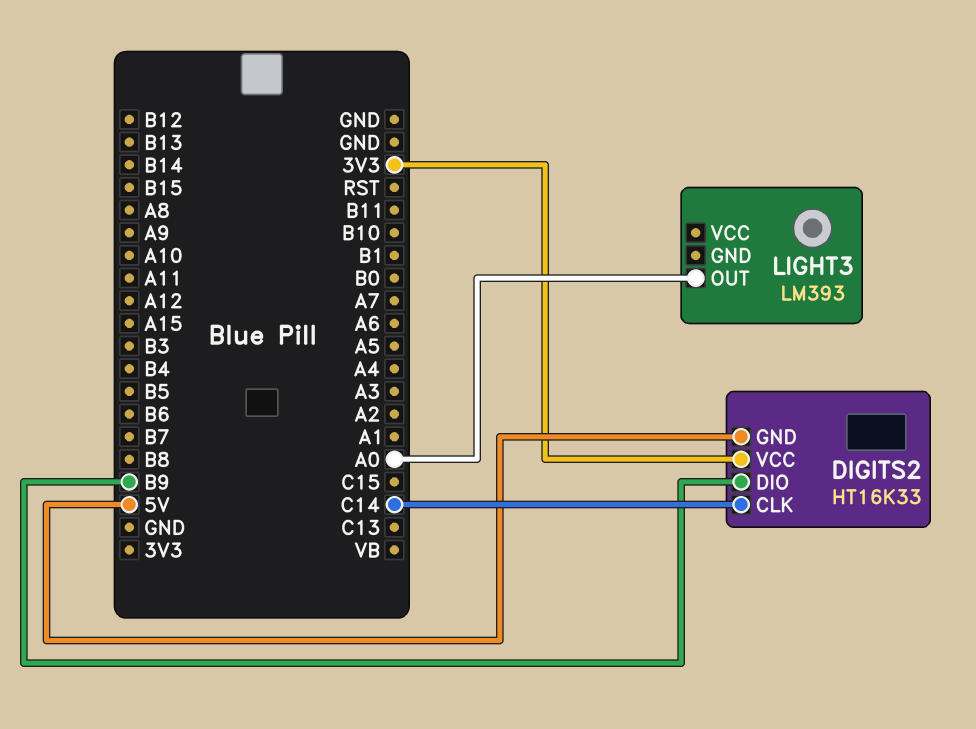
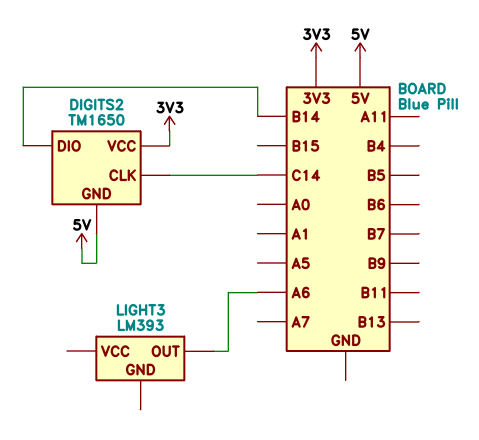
DIGITS2: HT16K33 -> TM1650
DIGITS2 pin DIO: B9 -> B14
LIGHT3 pin OUT: A0 -> A6

